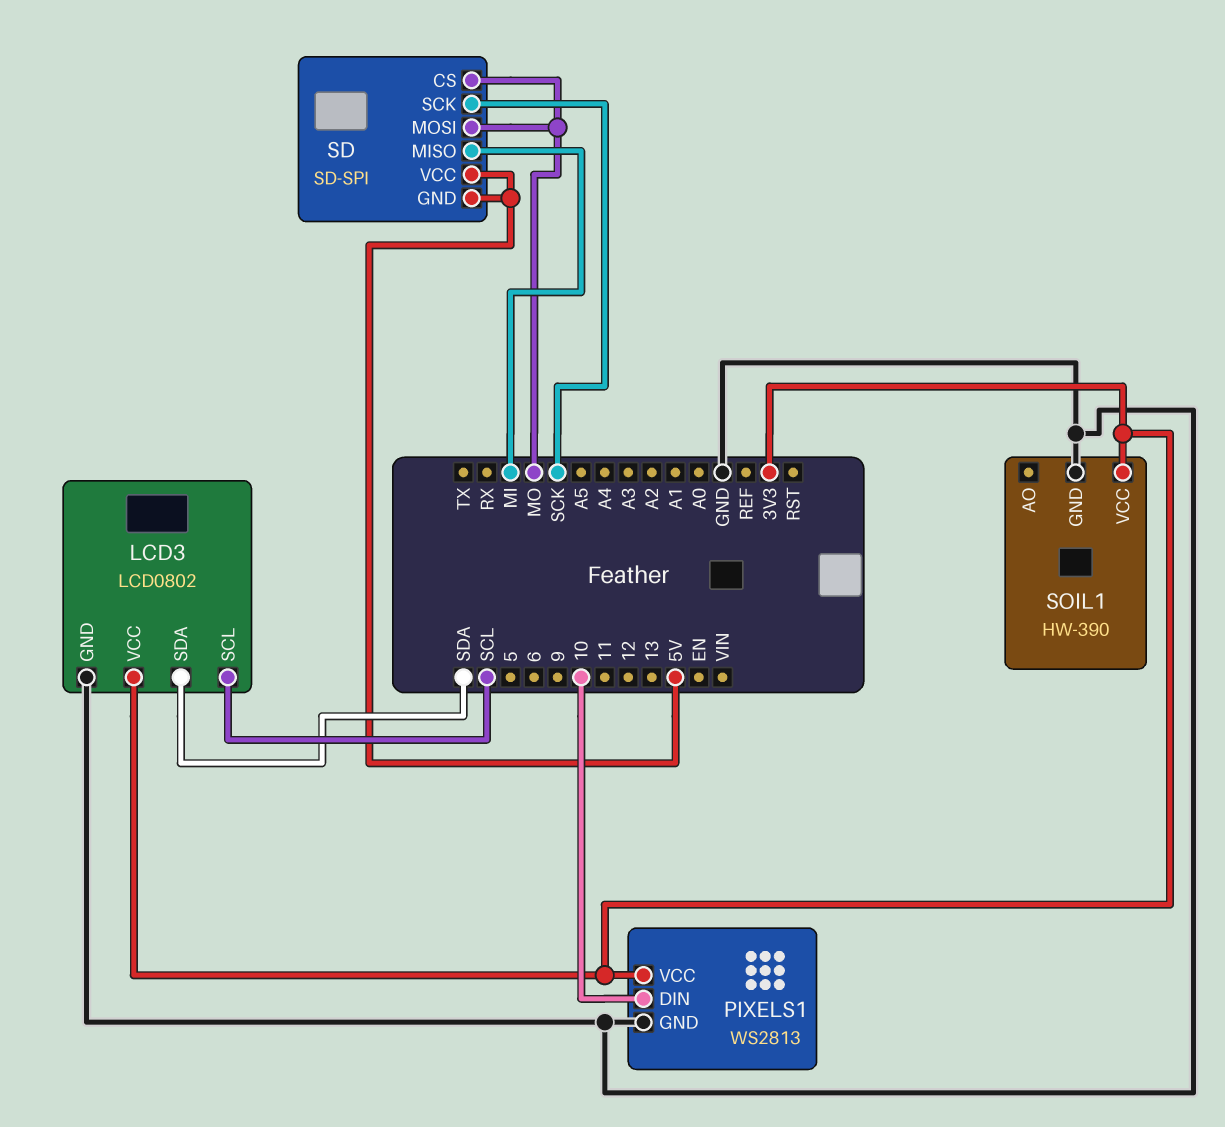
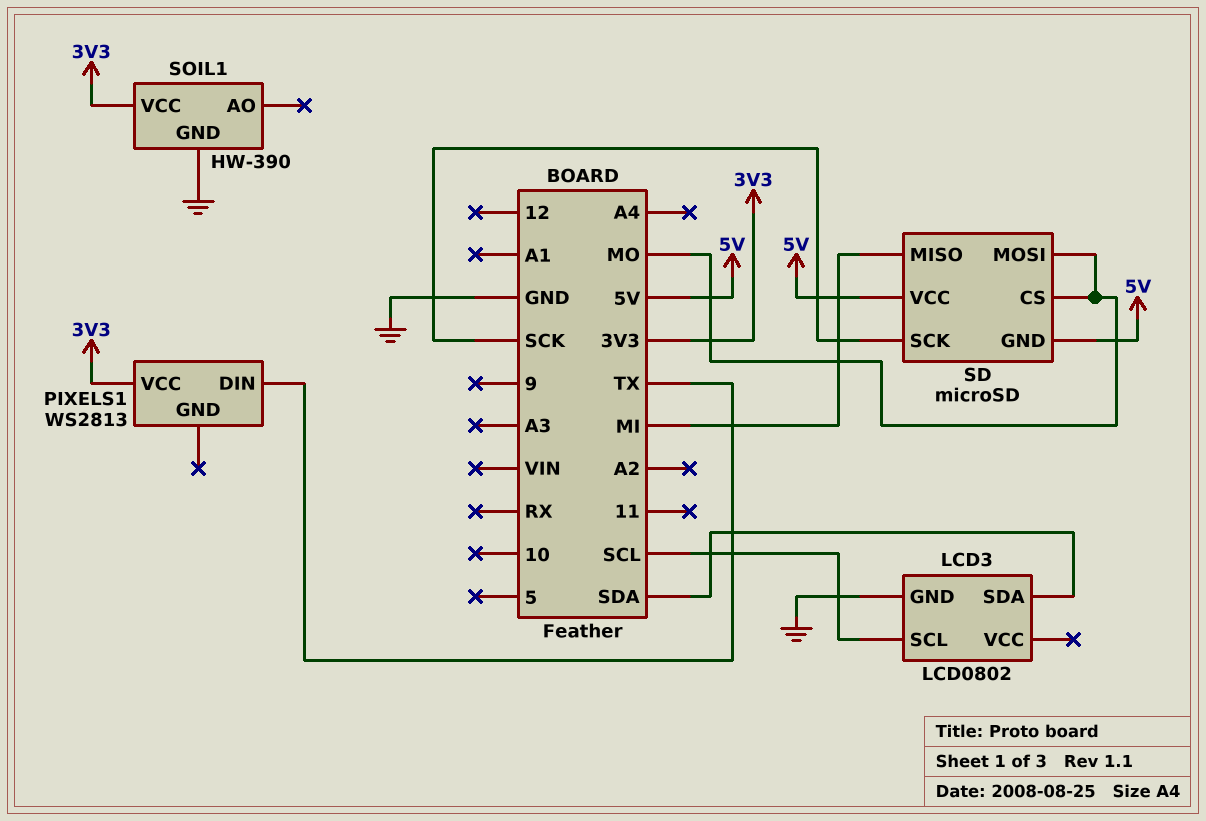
LCD3 pin VCC: 3V3 -> none
PIXELS1 pin DIN: 10 -> TX
PIXELS1 pin GND: GND -> none
SD: SD-SPI -> microSD

